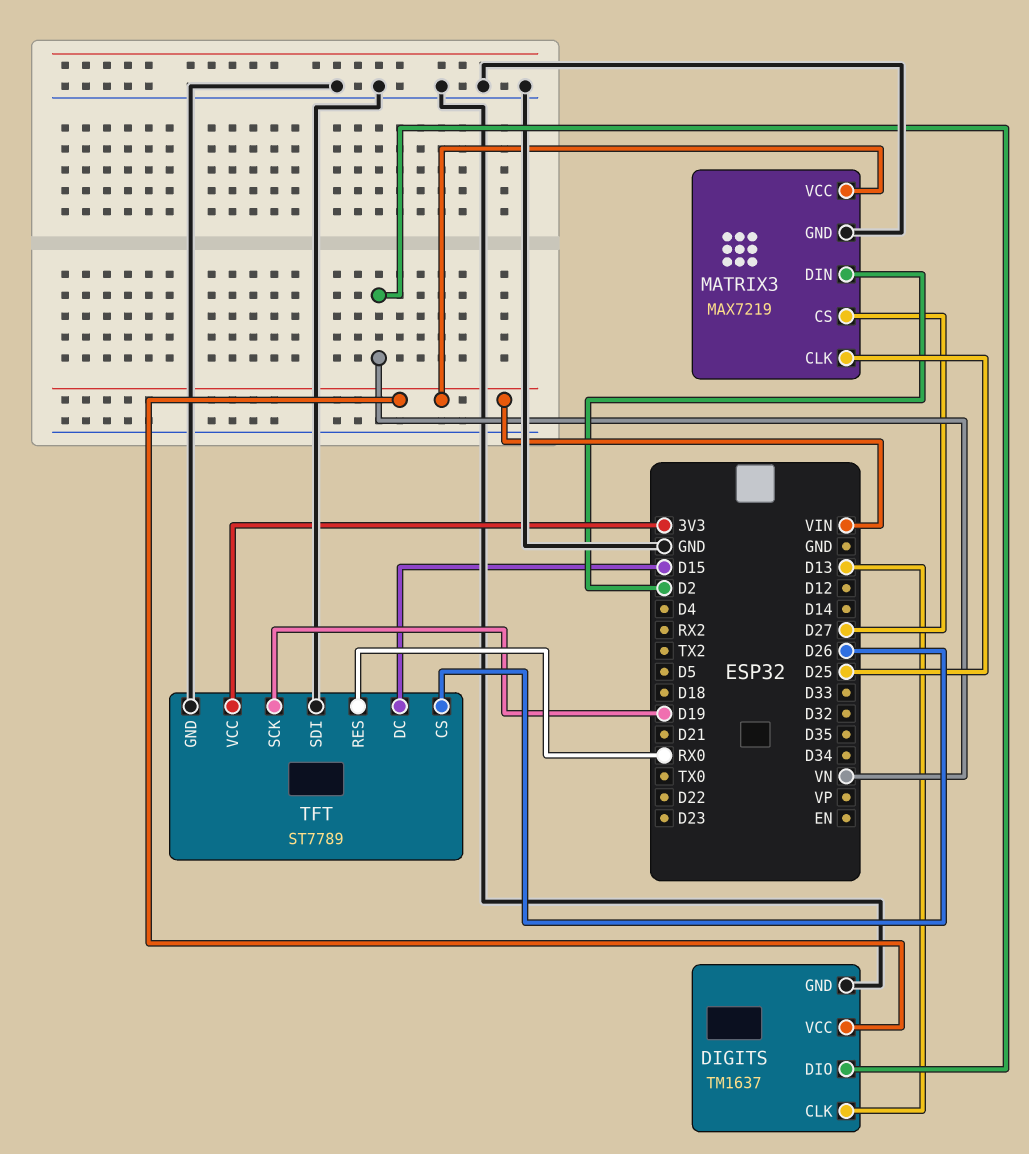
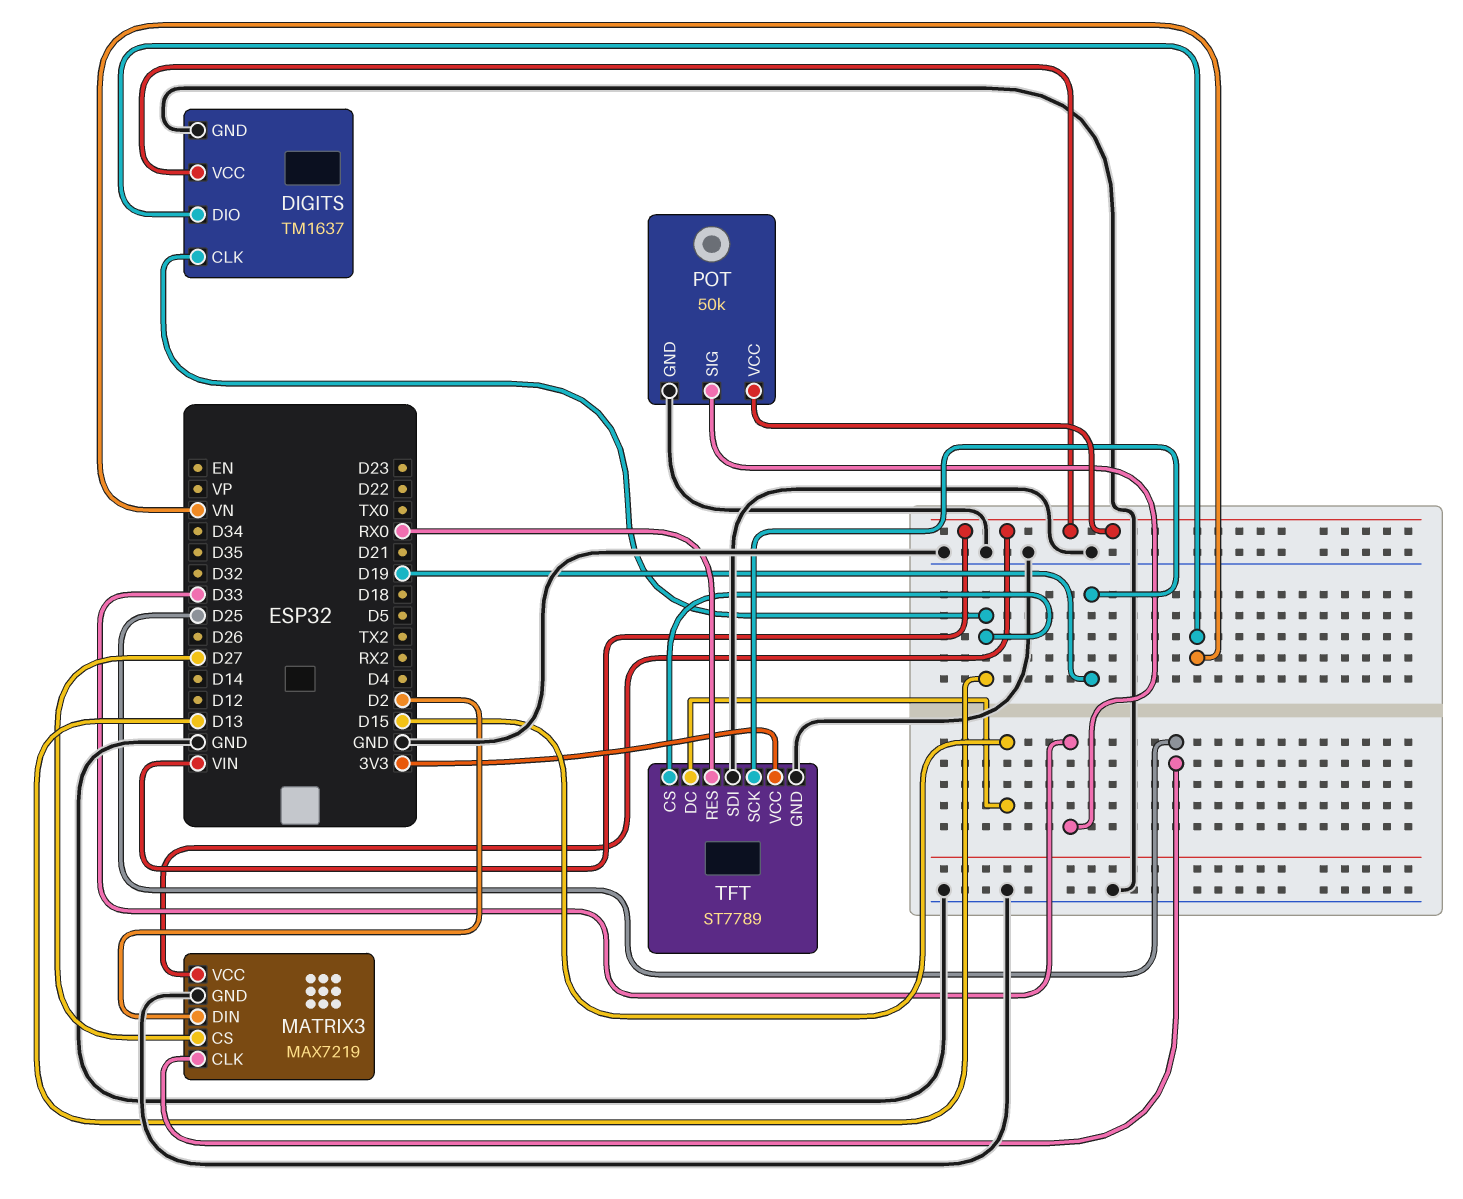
POT: none -> 50k
POT pin GND: none -> GND
POT pin SIG: none -> D33
POT pin VCC: none -> VIN
TFT pin CS: D26 -> D13

